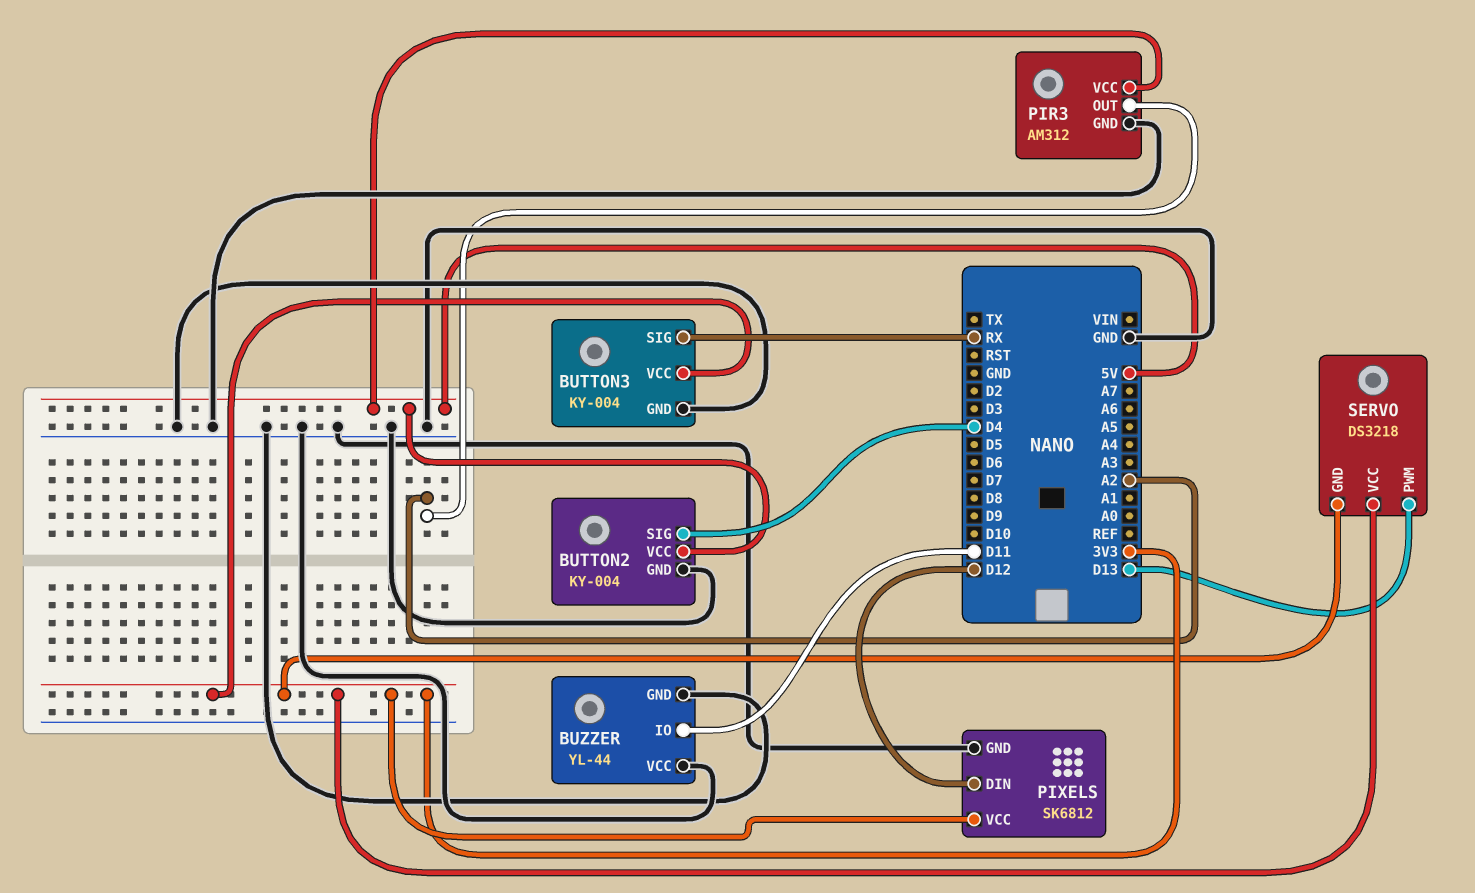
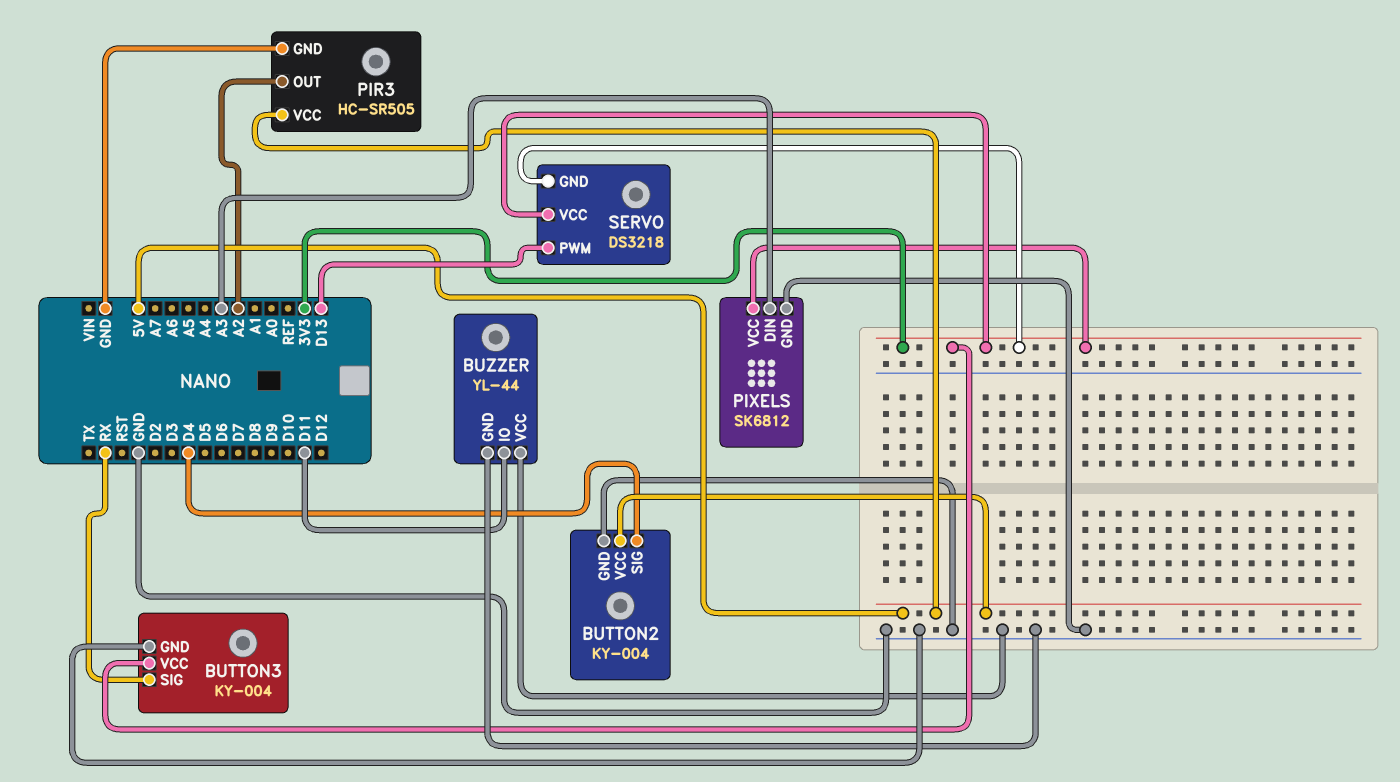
PIR3: AM312 -> HC-SR505
PIXELS pin DIN: D12 -> A3

